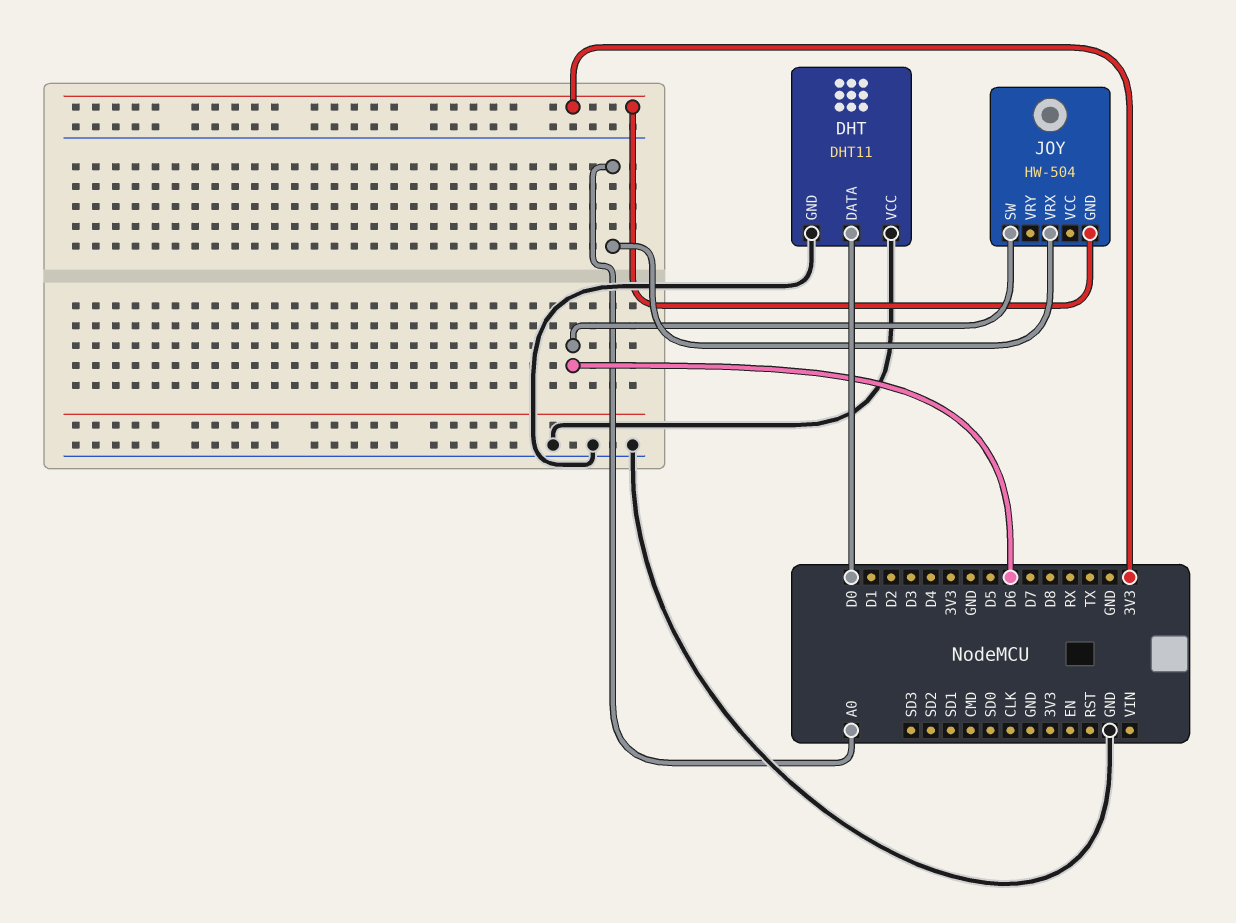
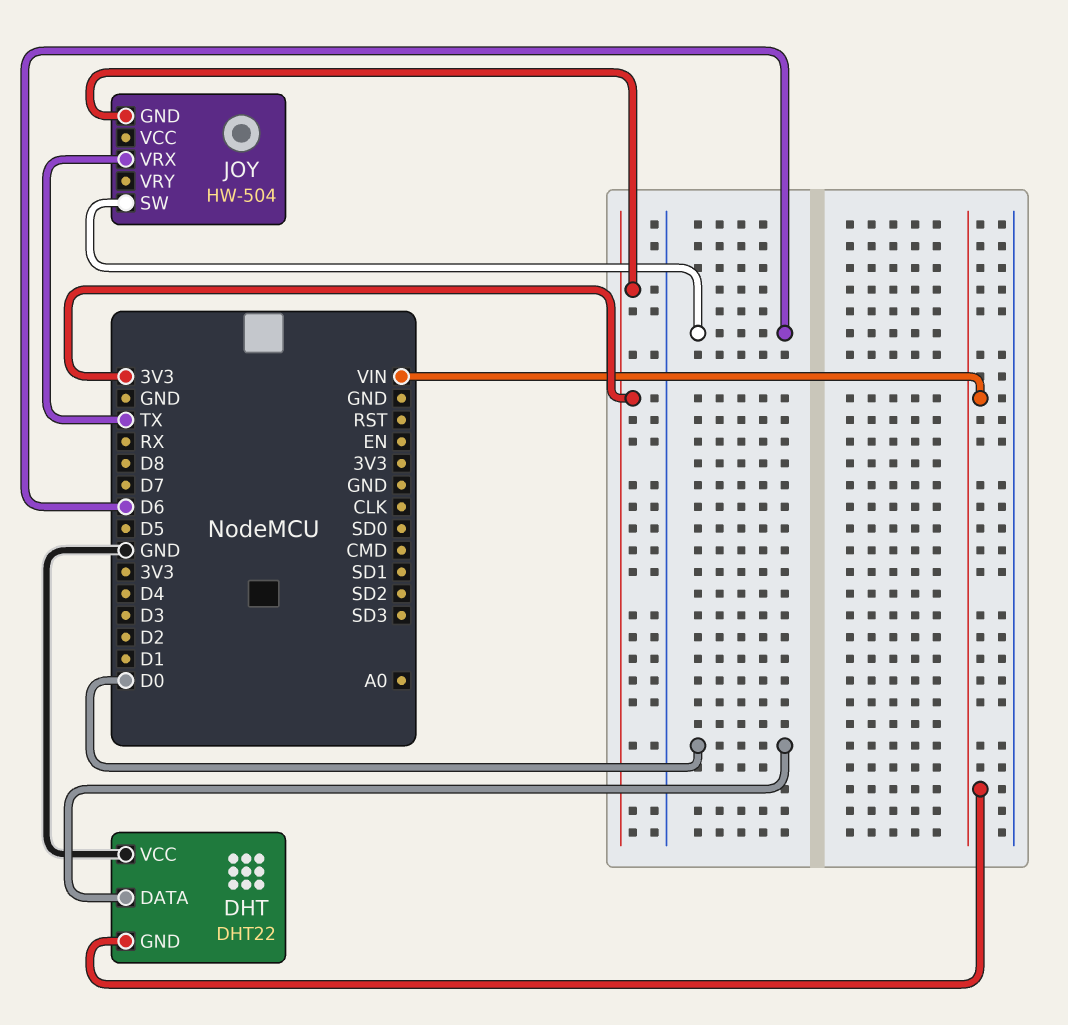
DHT: DHT11 -> DHT22
DHT pin GND: GND -> VIN
JOY pin VRX: A0 -> TX

